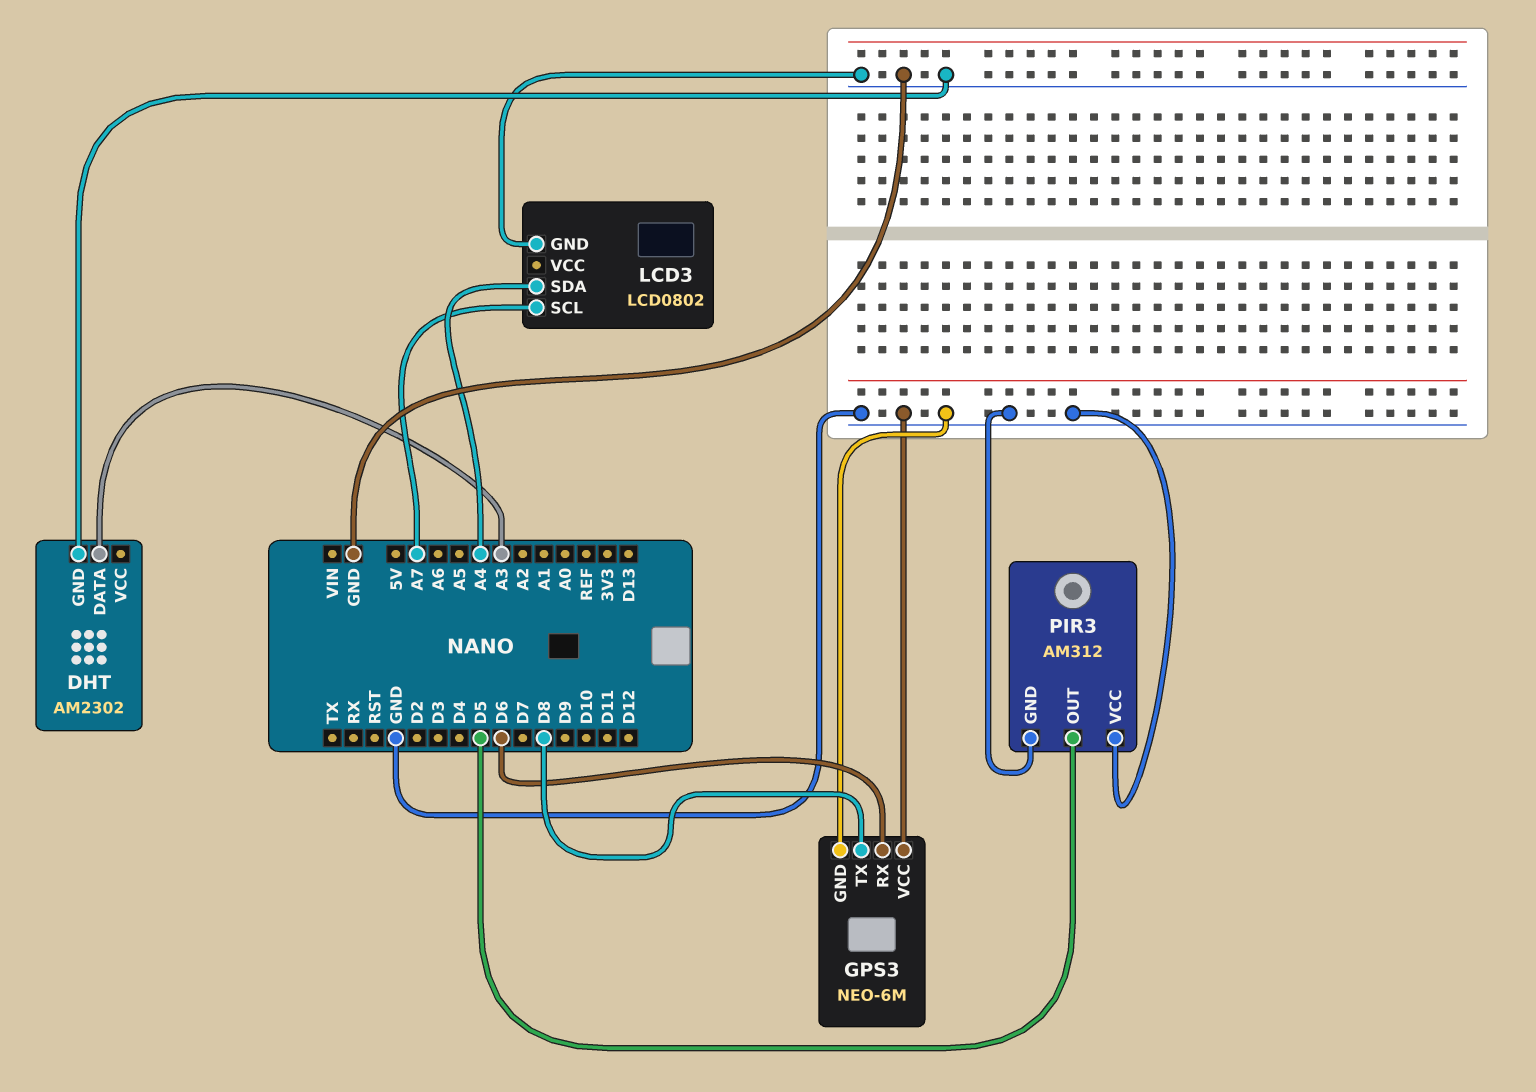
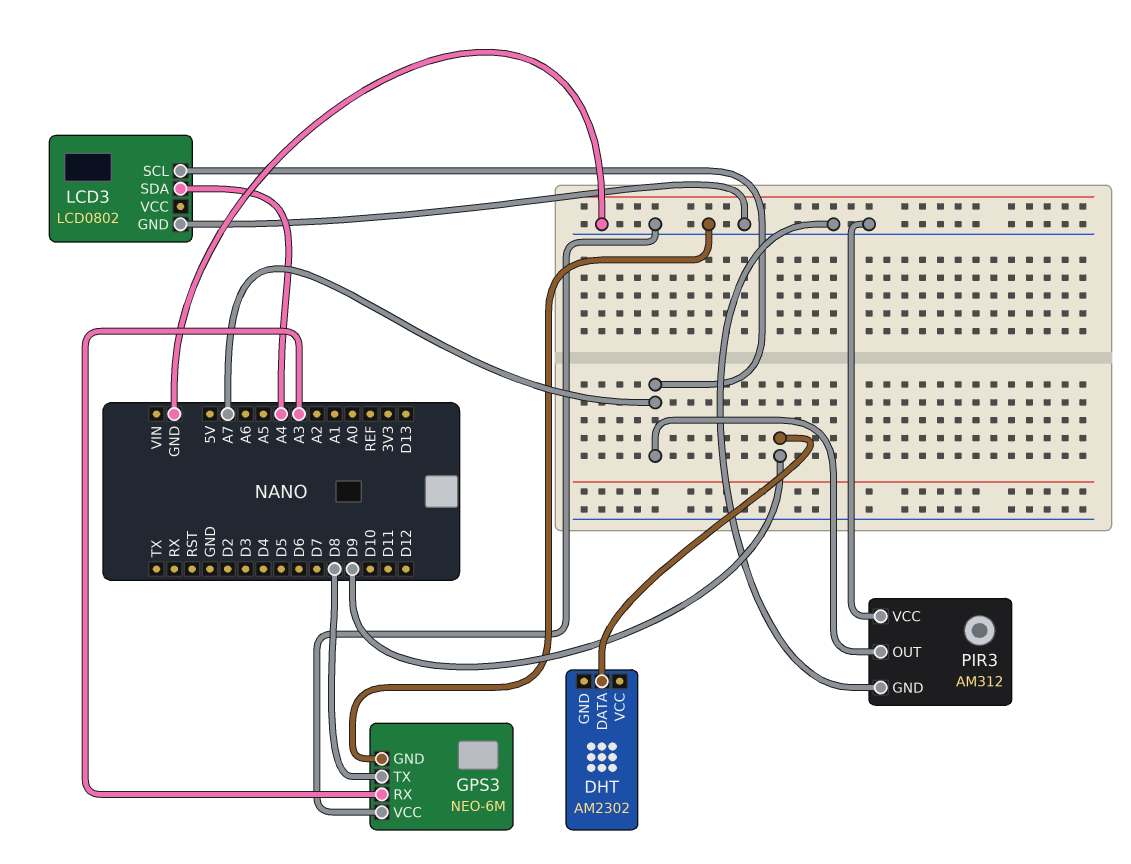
DHT pin DATA: A3 -> D9
DHT pin GND: GND -> none
GPS3 pin RX: D6 -> A3
PIR3 pin OUT: D5 -> A7

